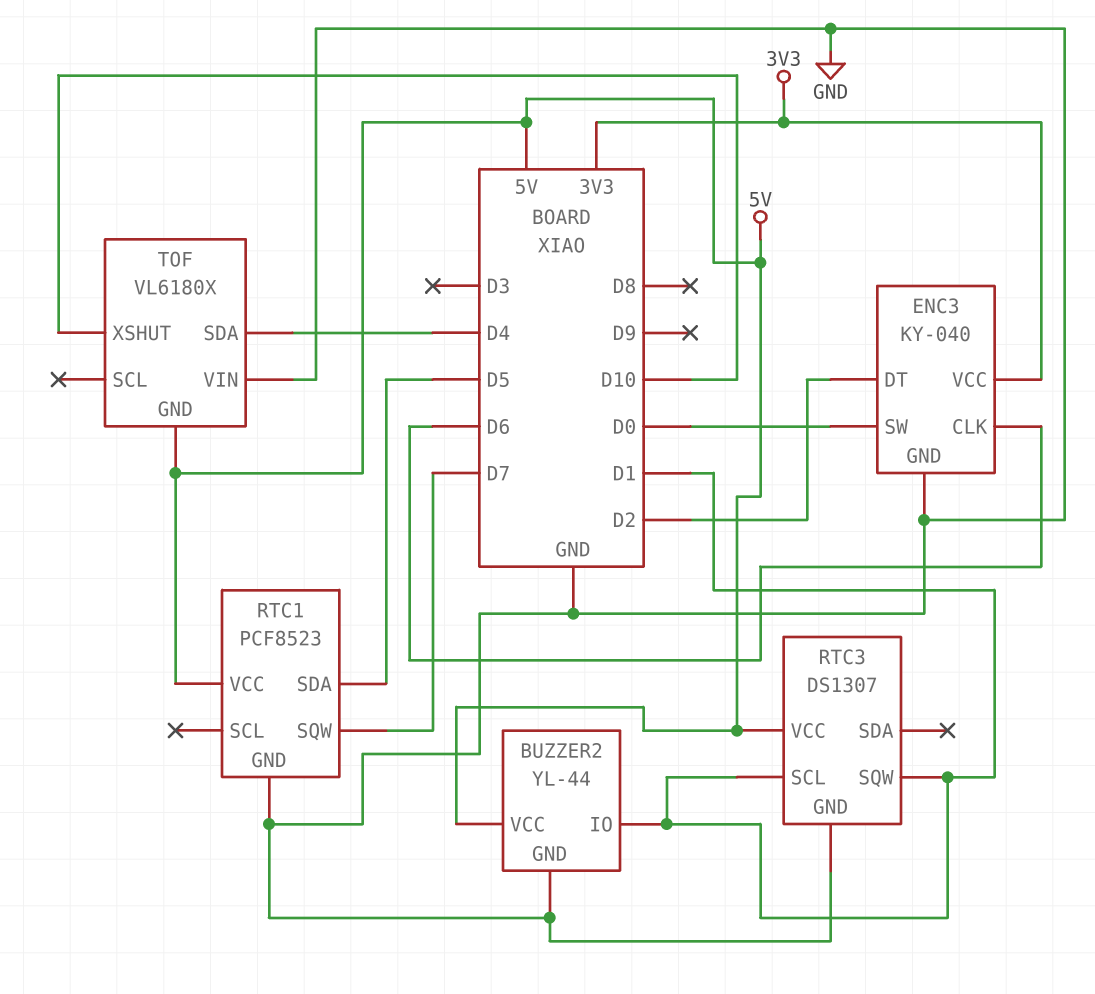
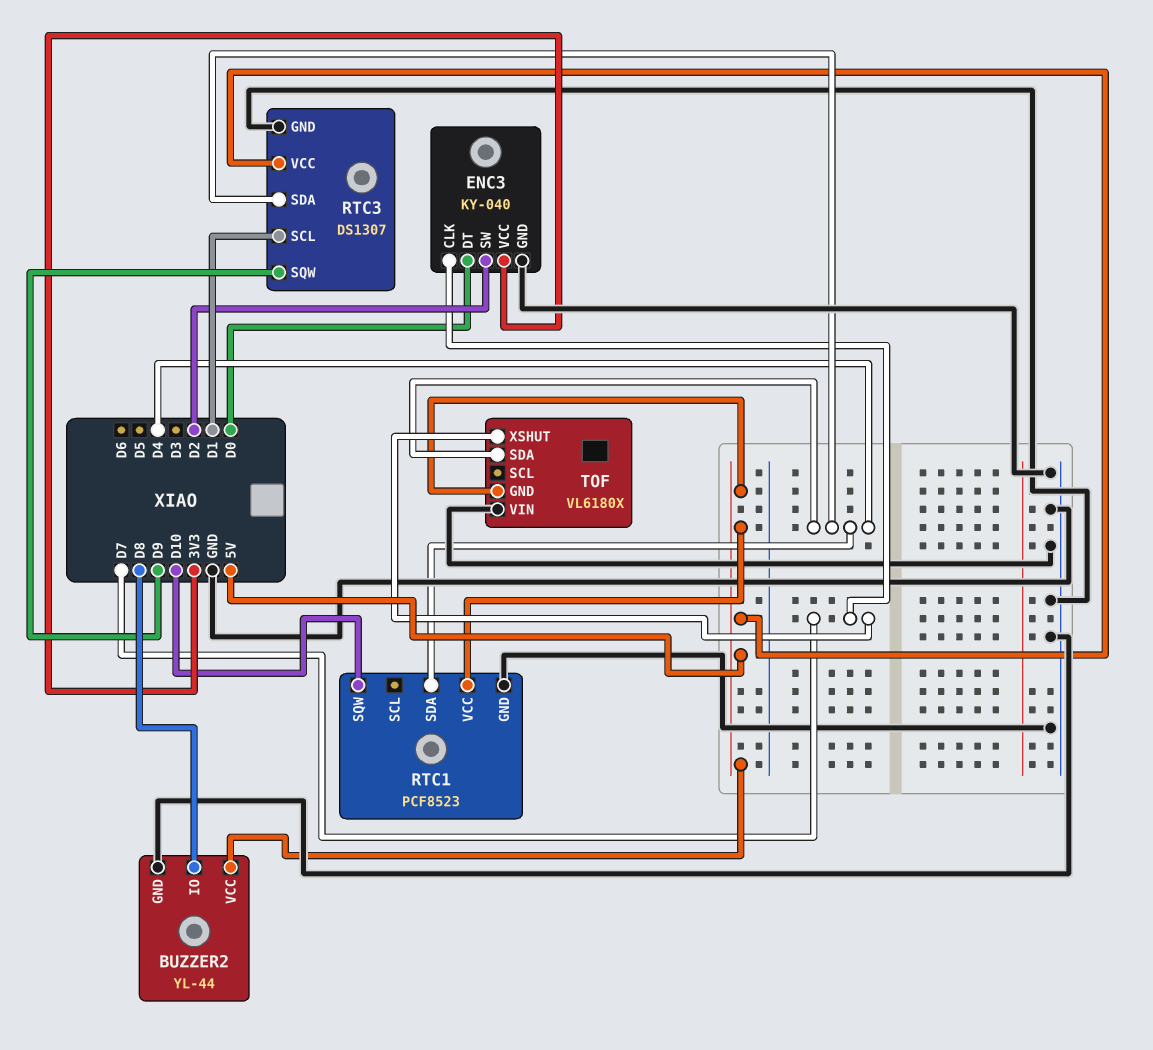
BUZZER2 pin IO: D1 -> D8
ENC3 pin CLK: D6 -> D7
ENC3 pin DT: D2 -> D0
ENC3 pin SW: D0 -> D2
RTC1 pin SDA: D5 -> D4
RTC1 pin SQW: D7 -> D10
RTC3 pin SDA: none -> D4
RTC3 pin SQW: D1 -> D9
TOF pin XSHUT: D10 -> D7

